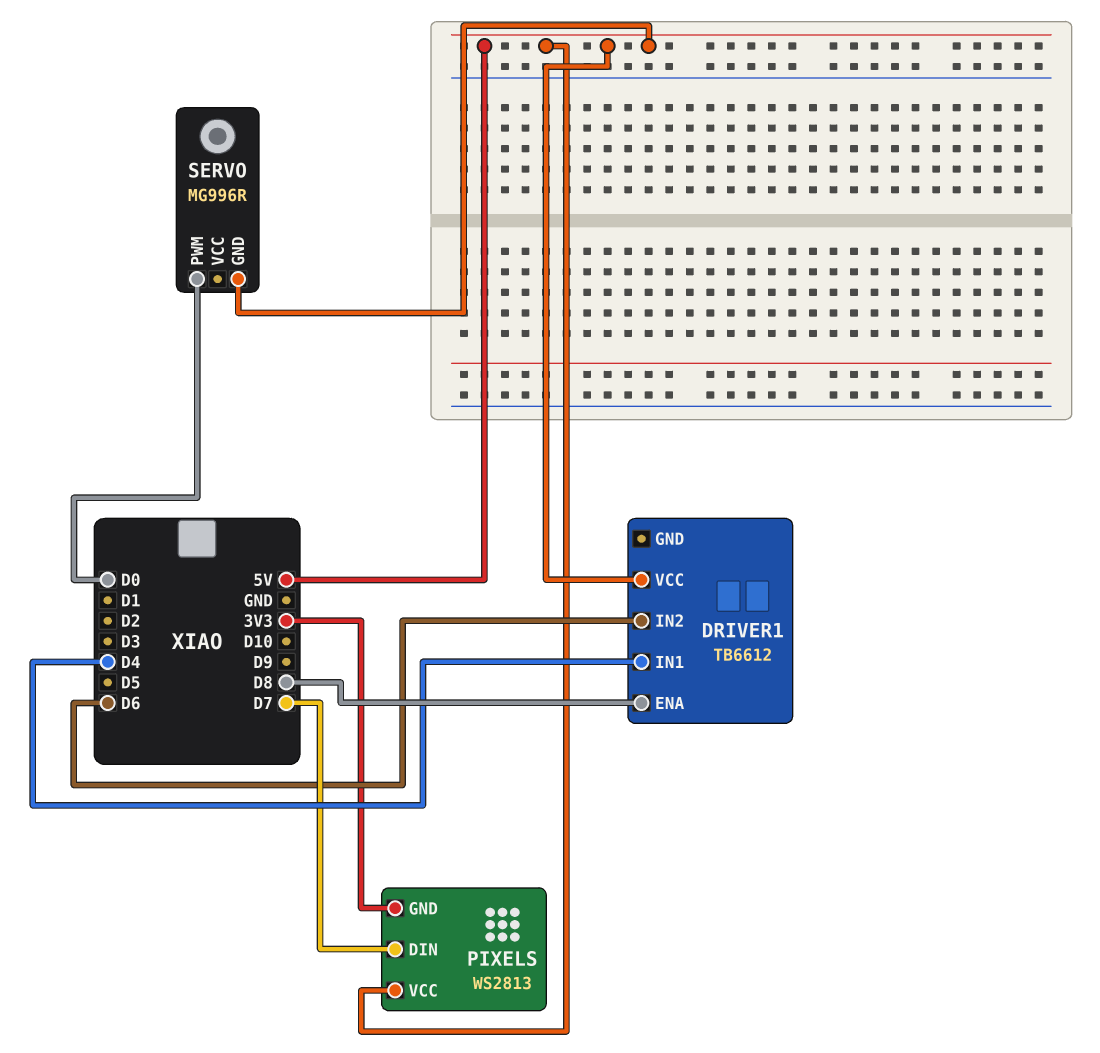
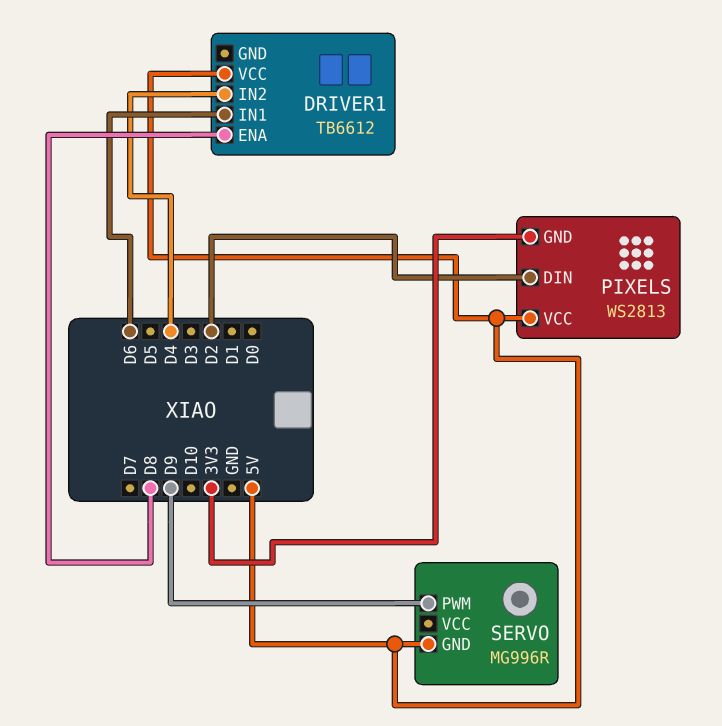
DRIVER1 pin IN1: D4 -> D6
DRIVER1 pin IN2: D6 -> D4
PIXELS pin DIN: D7 -> D2
SERVO pin PWM: D0 -> D9

